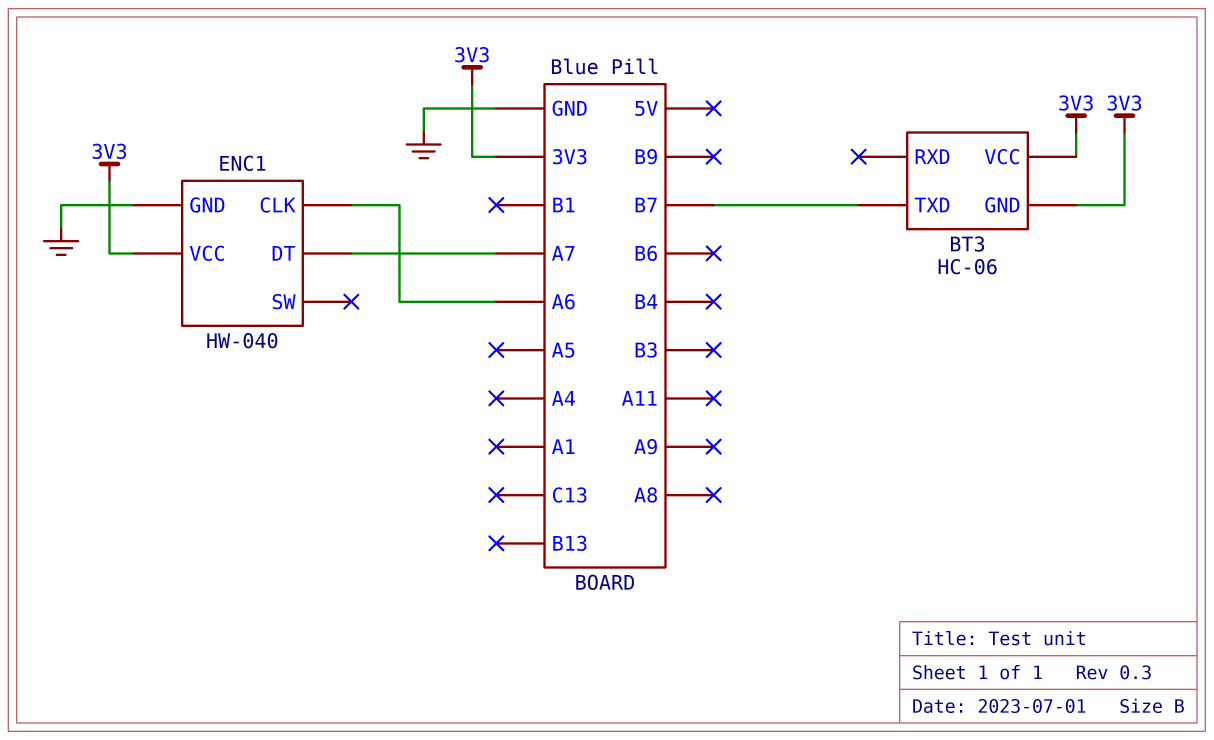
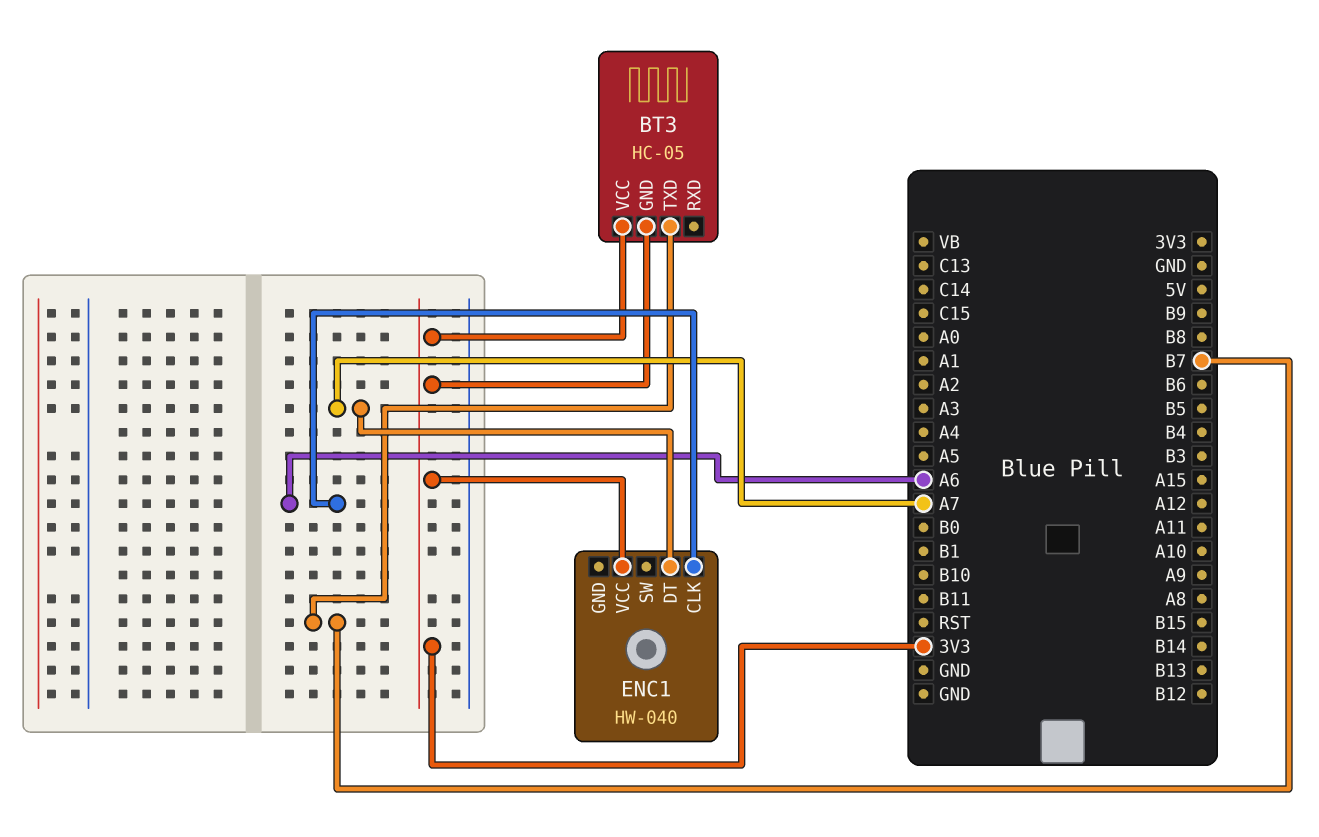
BT3: HC-06 -> HC-05
ENC1 pin GND: GND -> none

